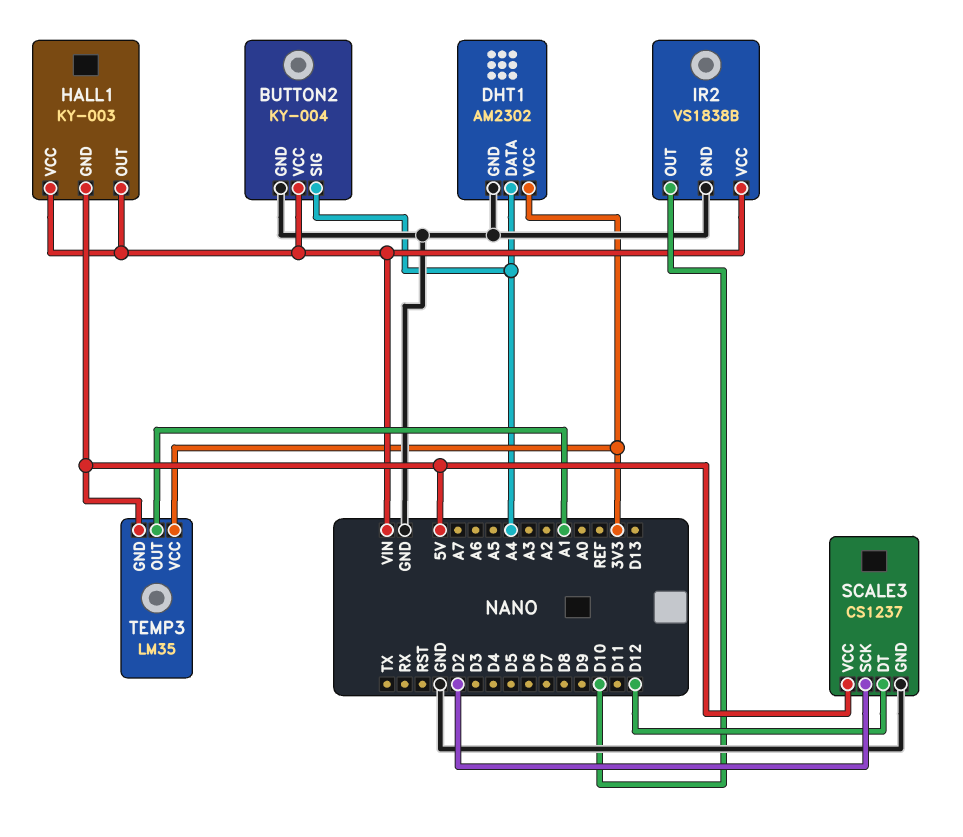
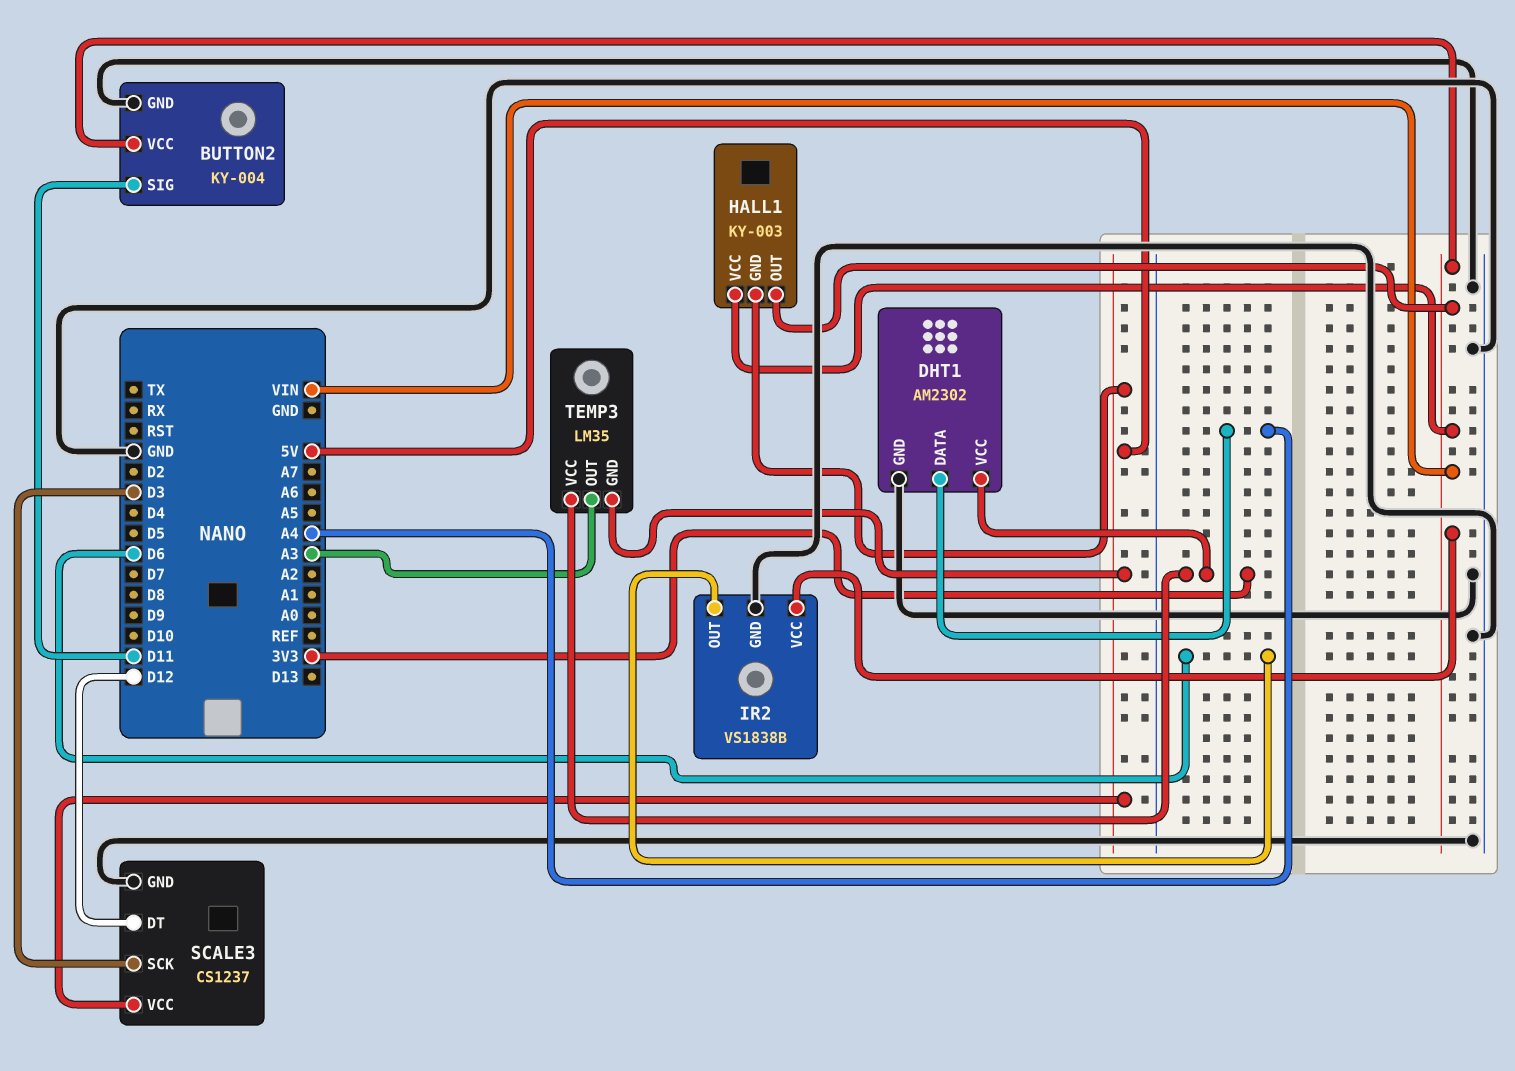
BUTTON2 pin SIG: A4 -> D11
IR2 pin OUT: D10 -> D6
SCALE3 pin SCK: D2 -> D3
TEMP3 pin OUT: A1 -> A3

